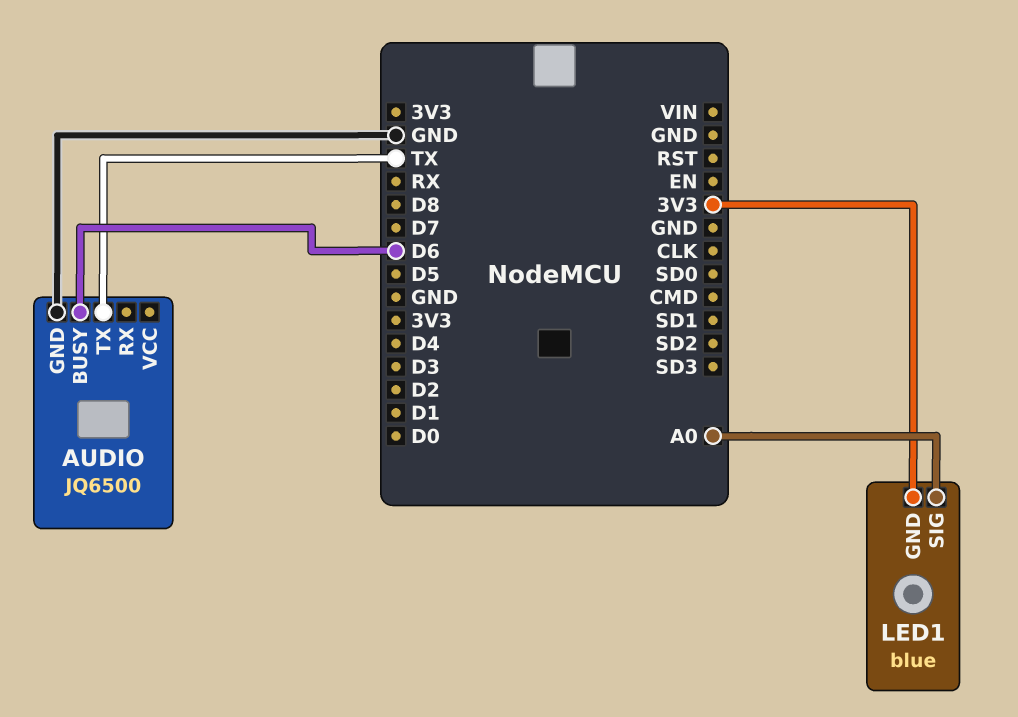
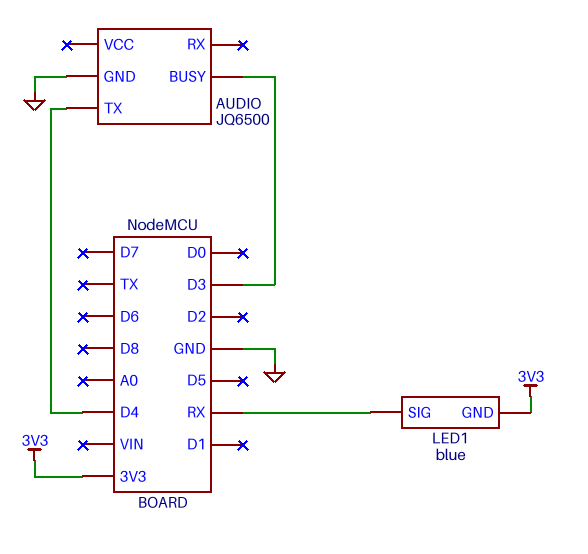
AUDIO pin BUSY: D6 -> D3
AUDIO pin TX: TX -> D4
LED1 pin SIG: A0 -> RX

